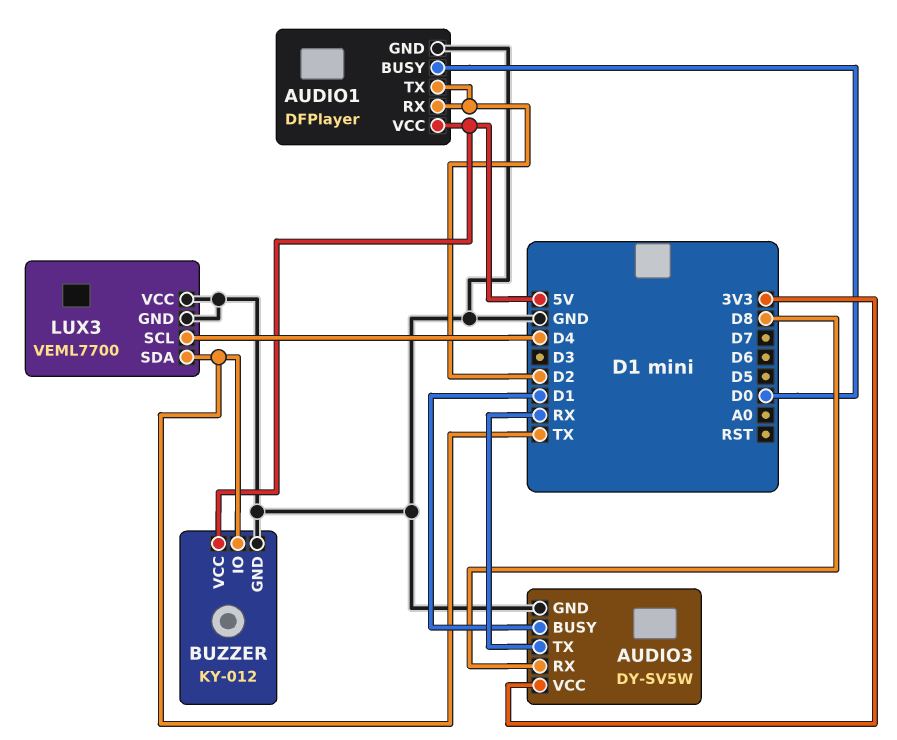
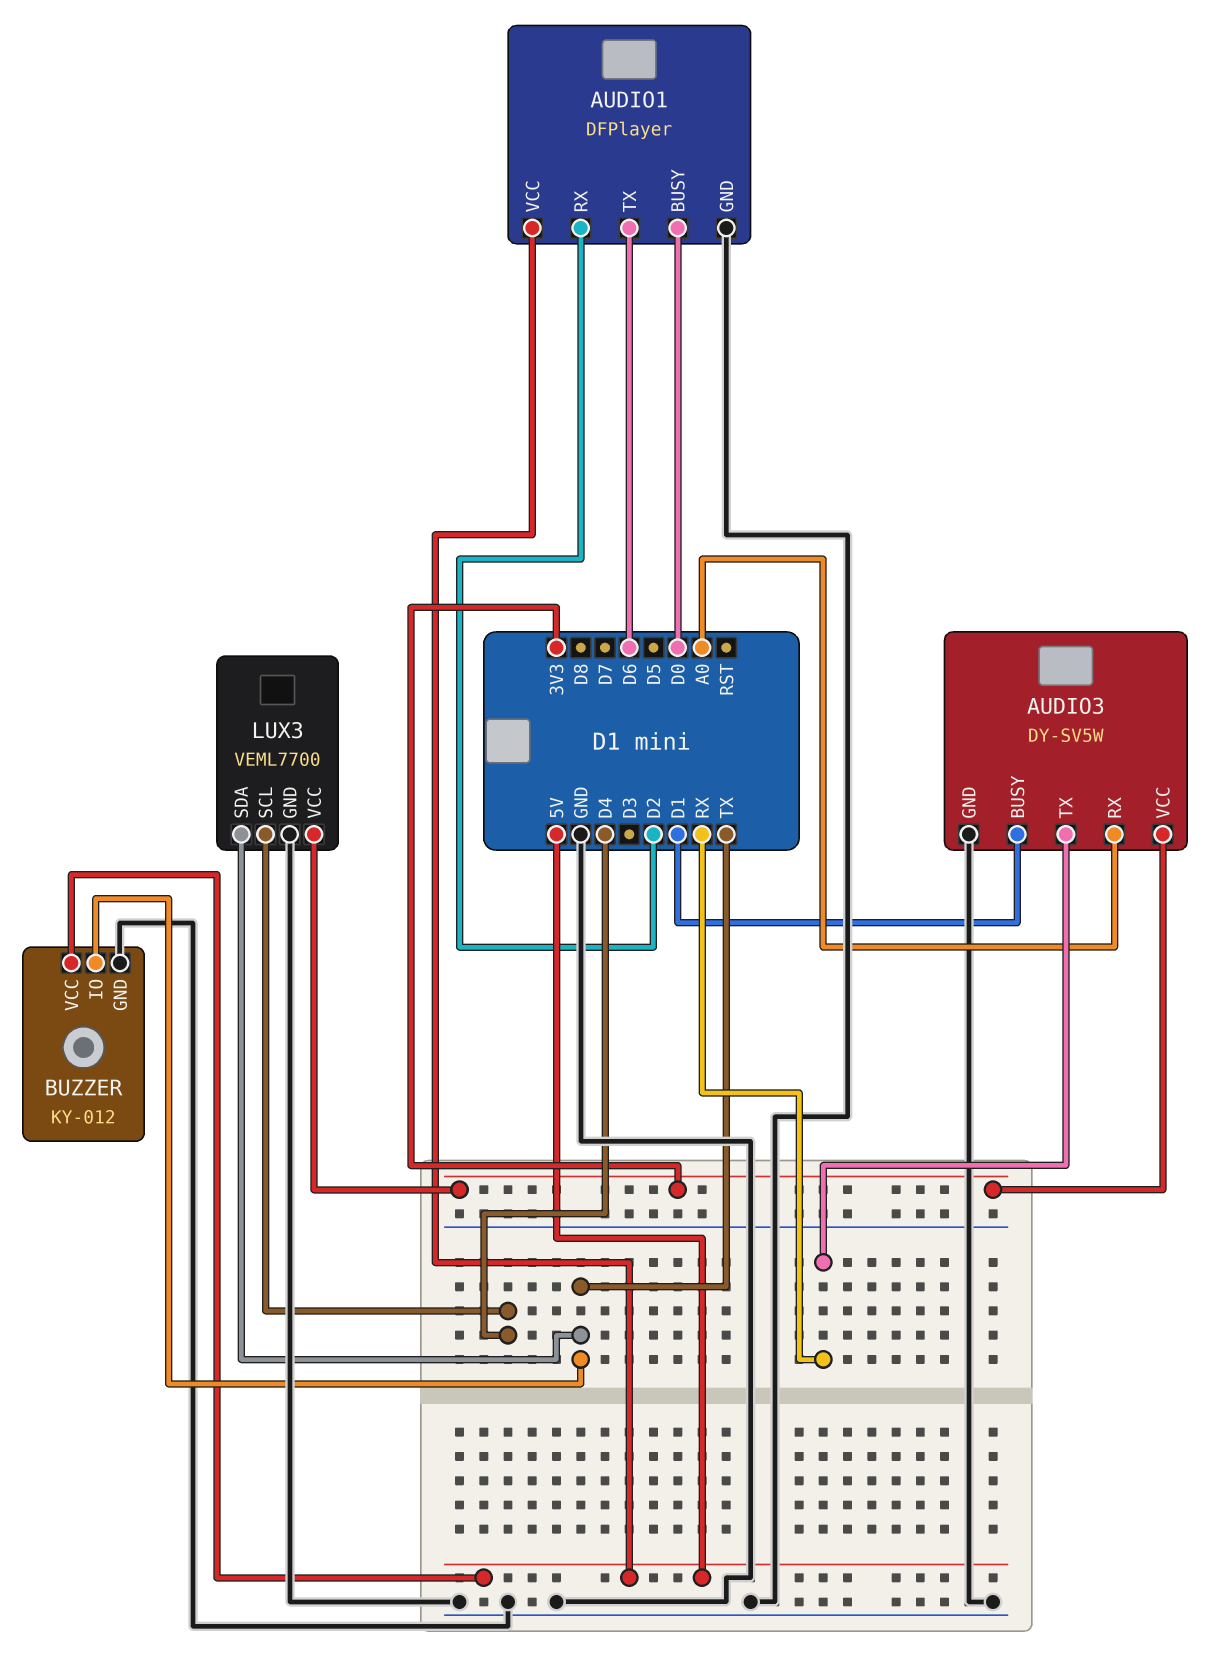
AUDIO1 pin TX: D2 -> D6
AUDIO3 pin RX: D8 -> A0
LUX3 pin VCC: GND -> 3V3

